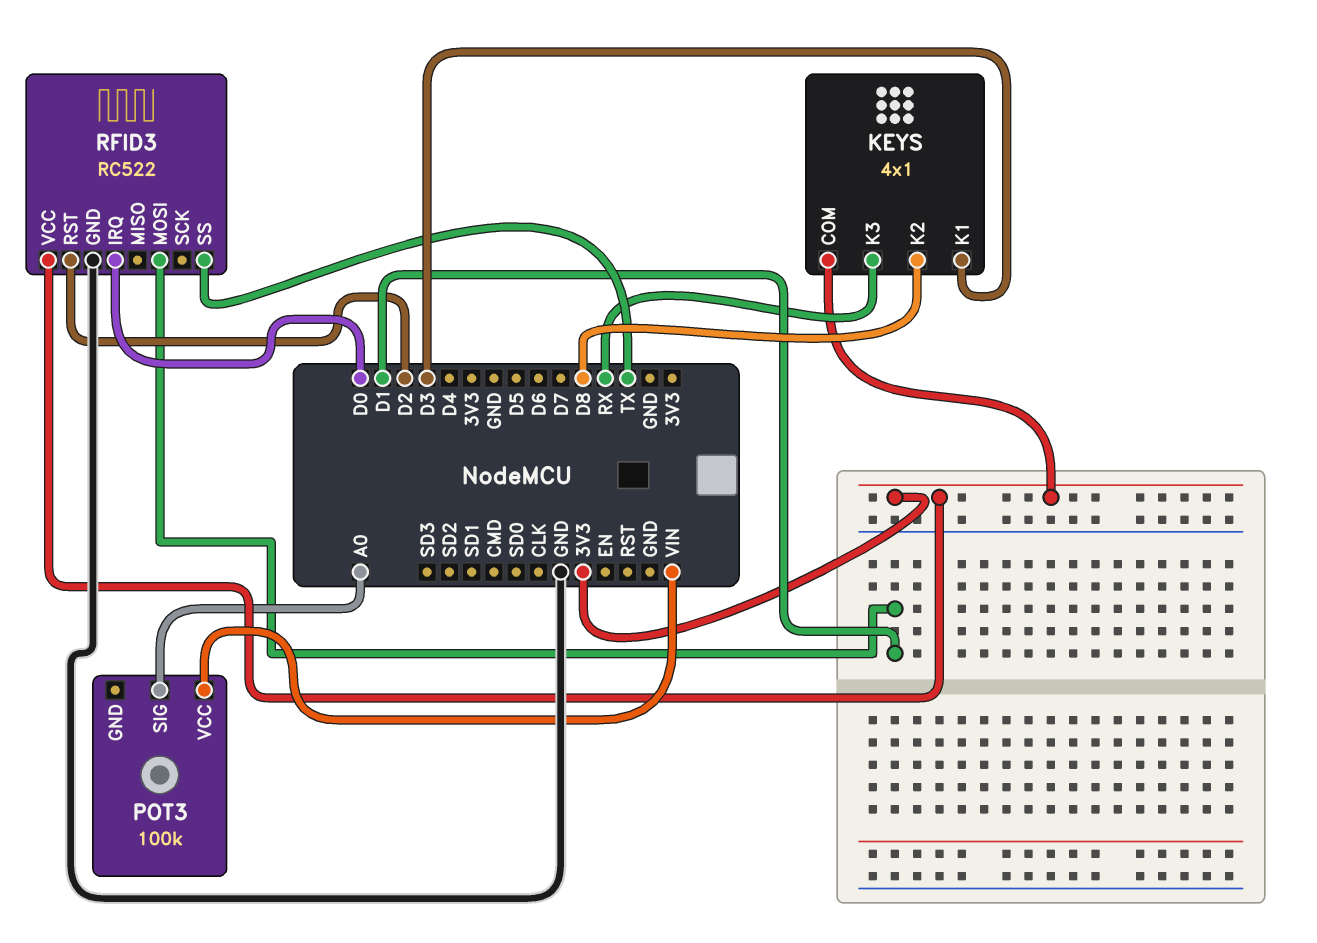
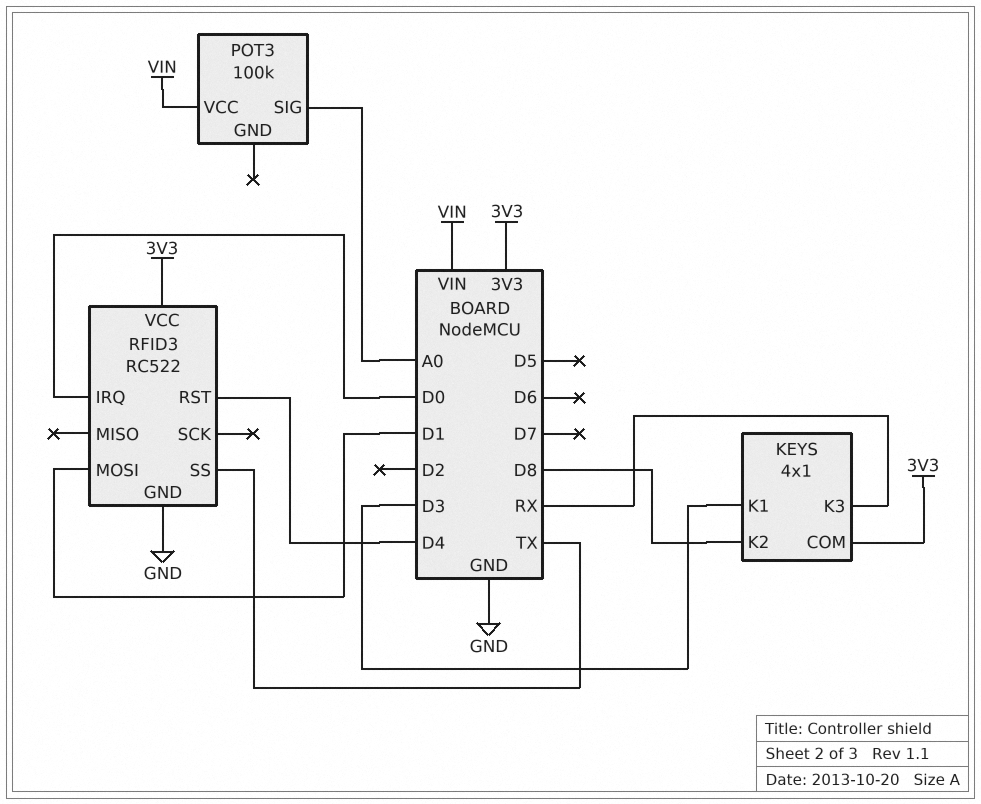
RFID3 pin RST: D2 -> D4

